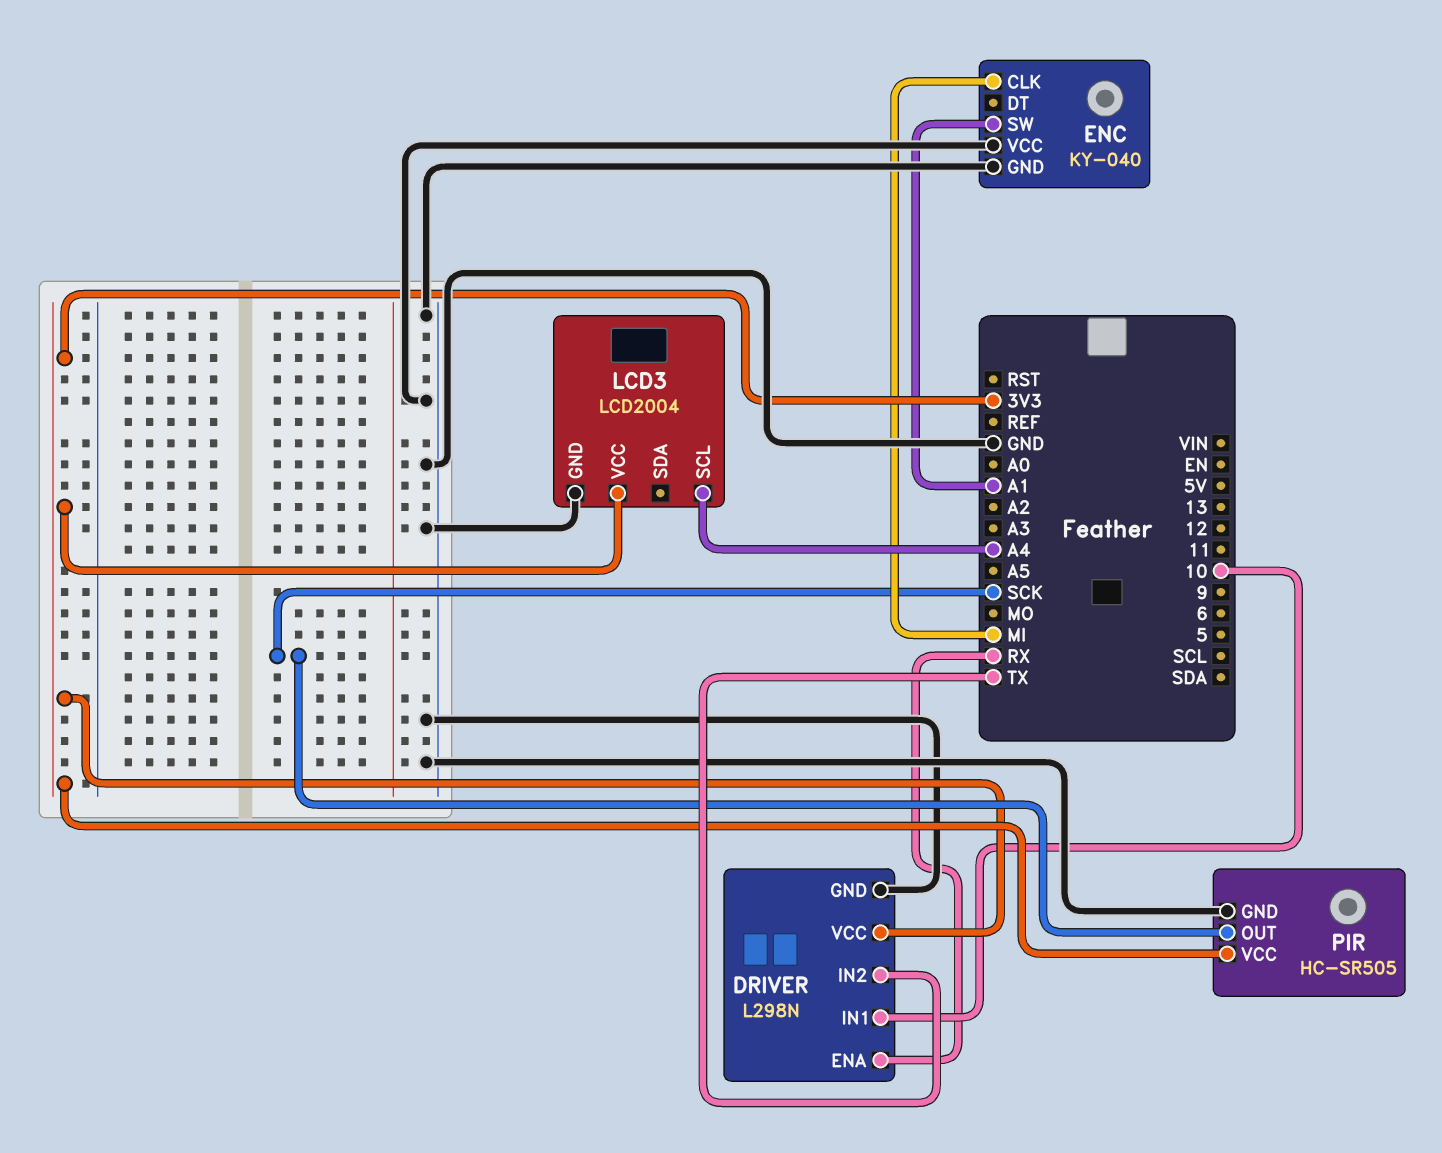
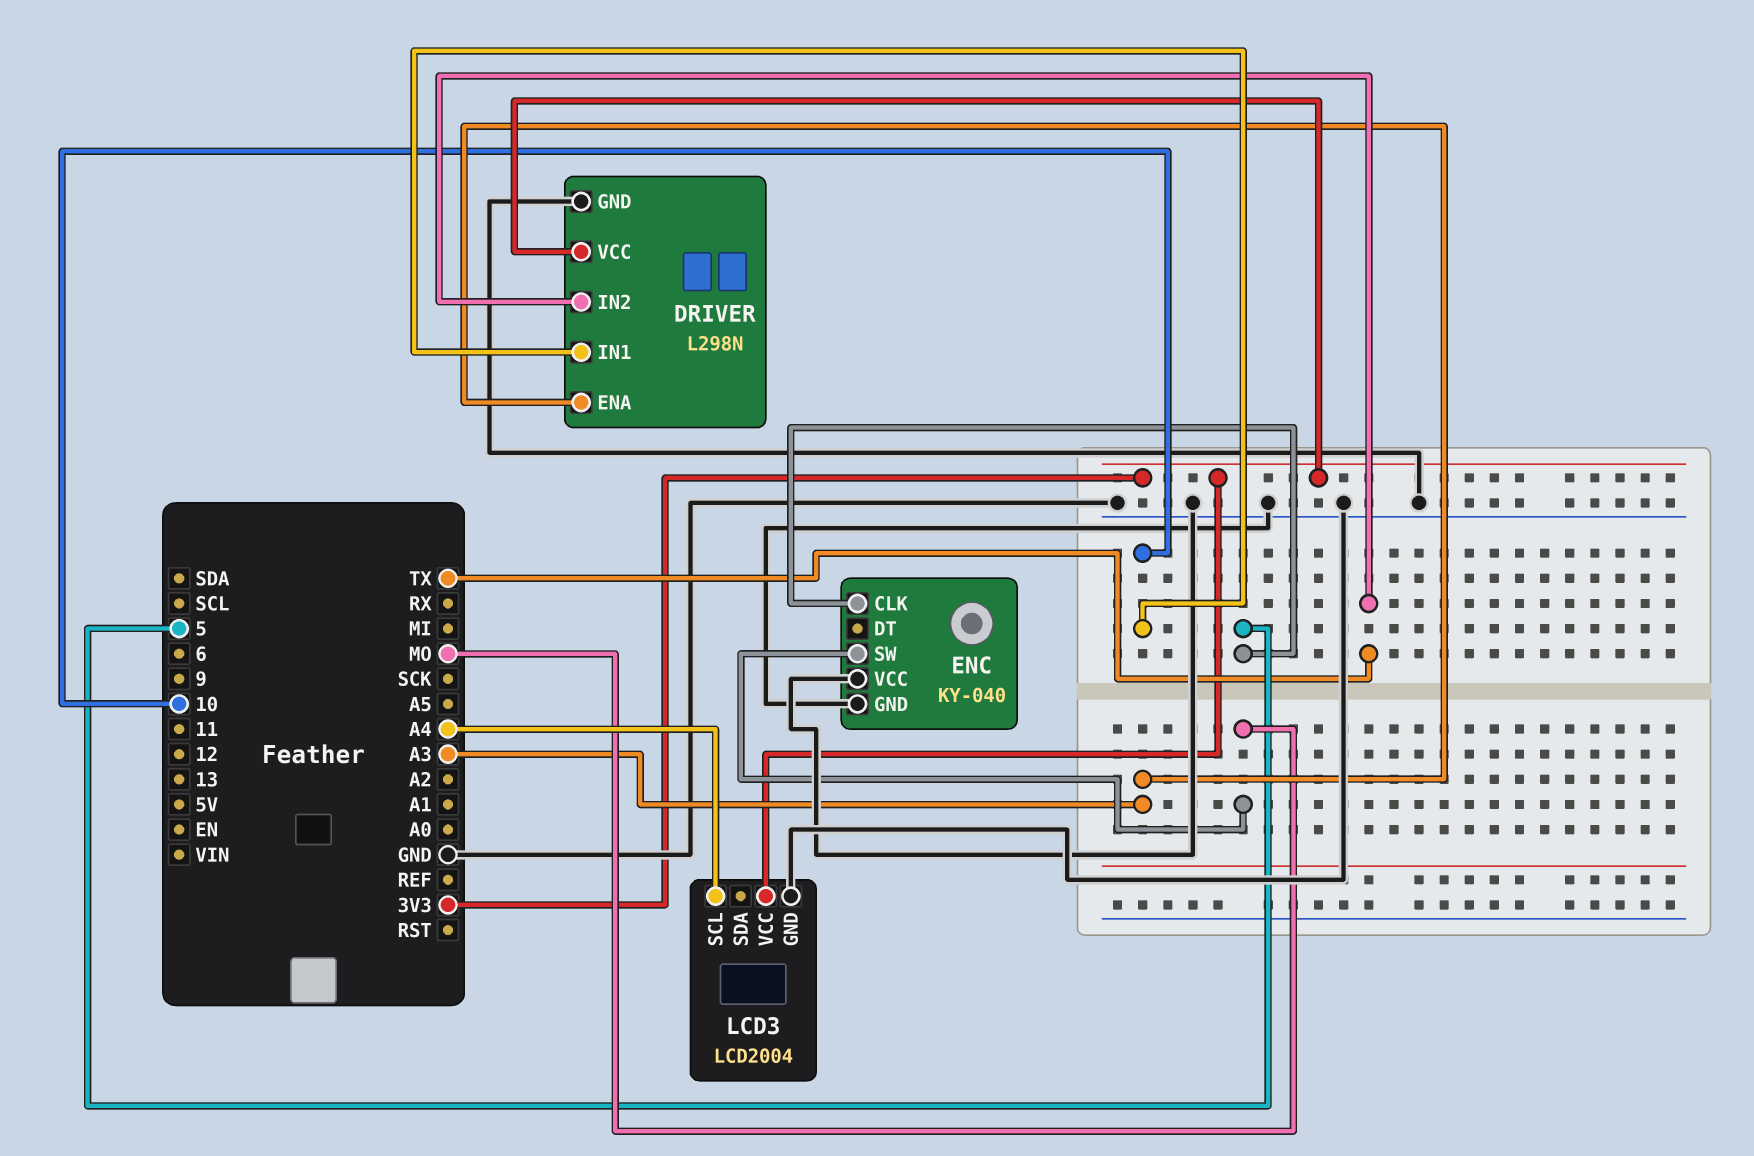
DRIVER pin ENA: RX -> A3
ENC pin CLK: MI -> 5
ENC pin SW: A1 -> MO
PIR: HC-SR505 -> none
PIR pin GND: GND -> none
PIR pin OUT: SCK -> none
PIR pin VCC: 3V3 -> none

